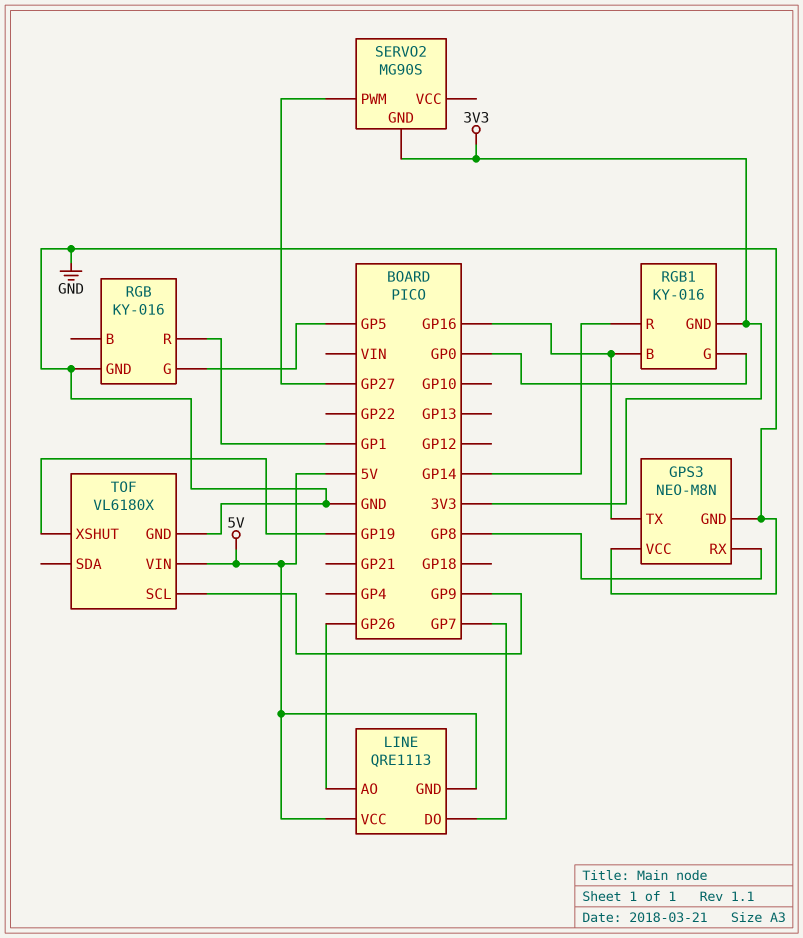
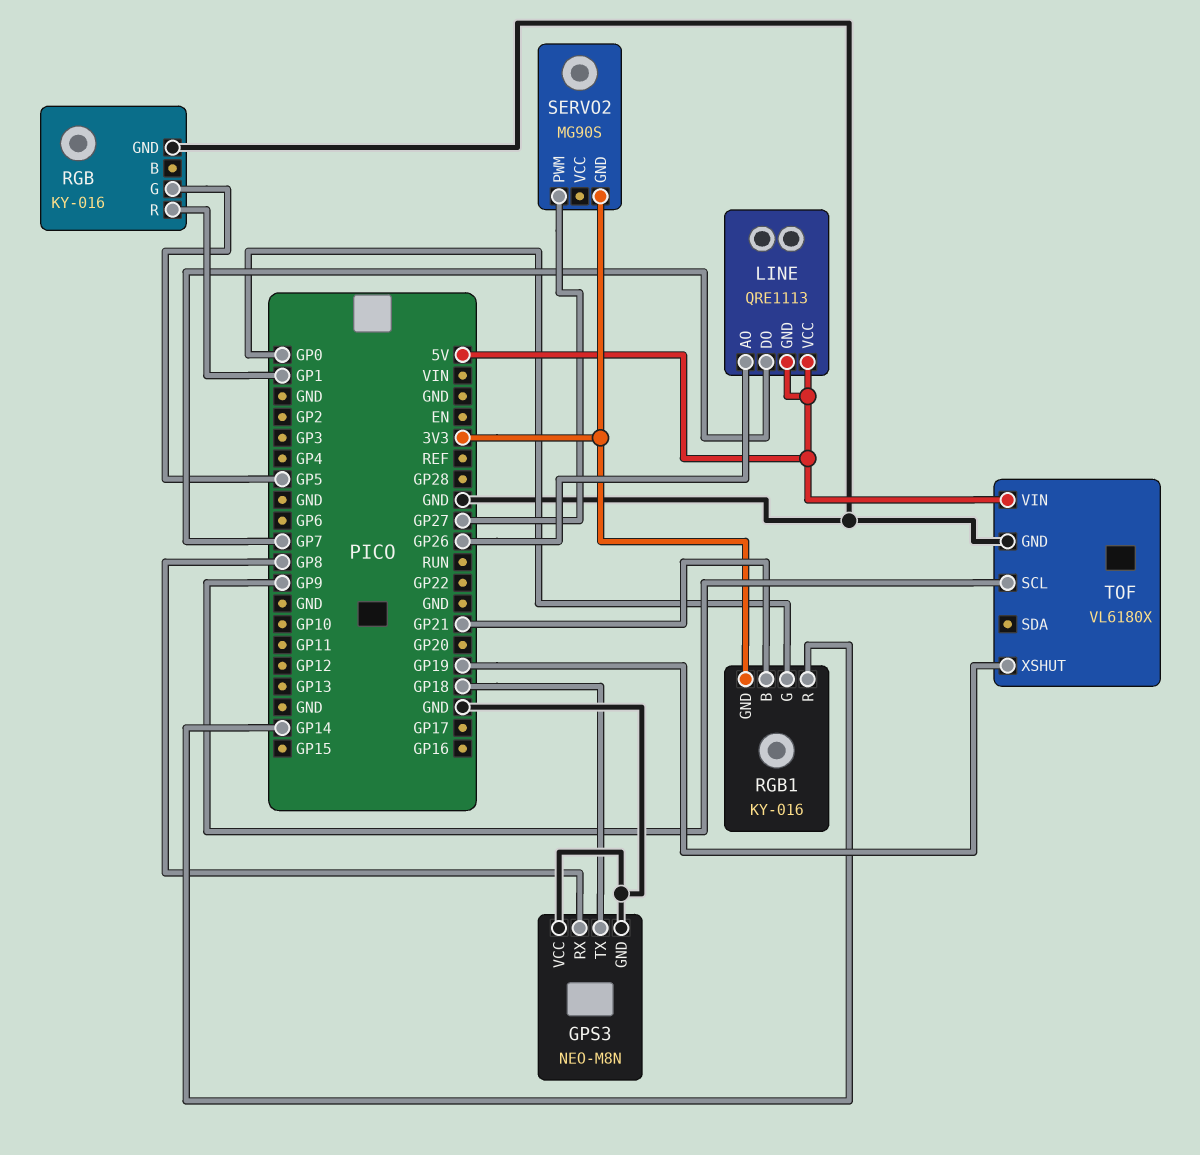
GPS3 pin TX: GP16 -> GP18
RGB1 pin B: GP16 -> GP21

